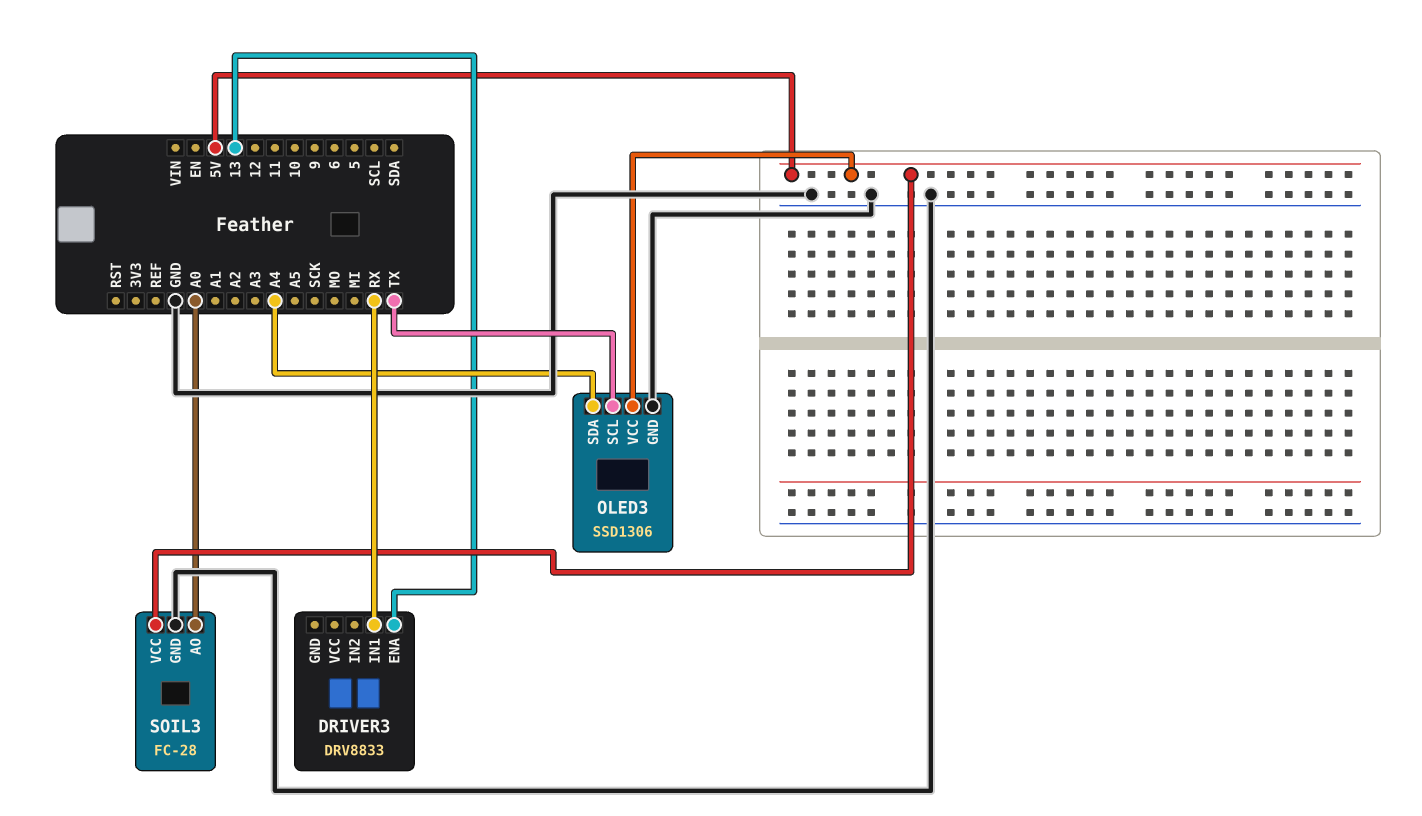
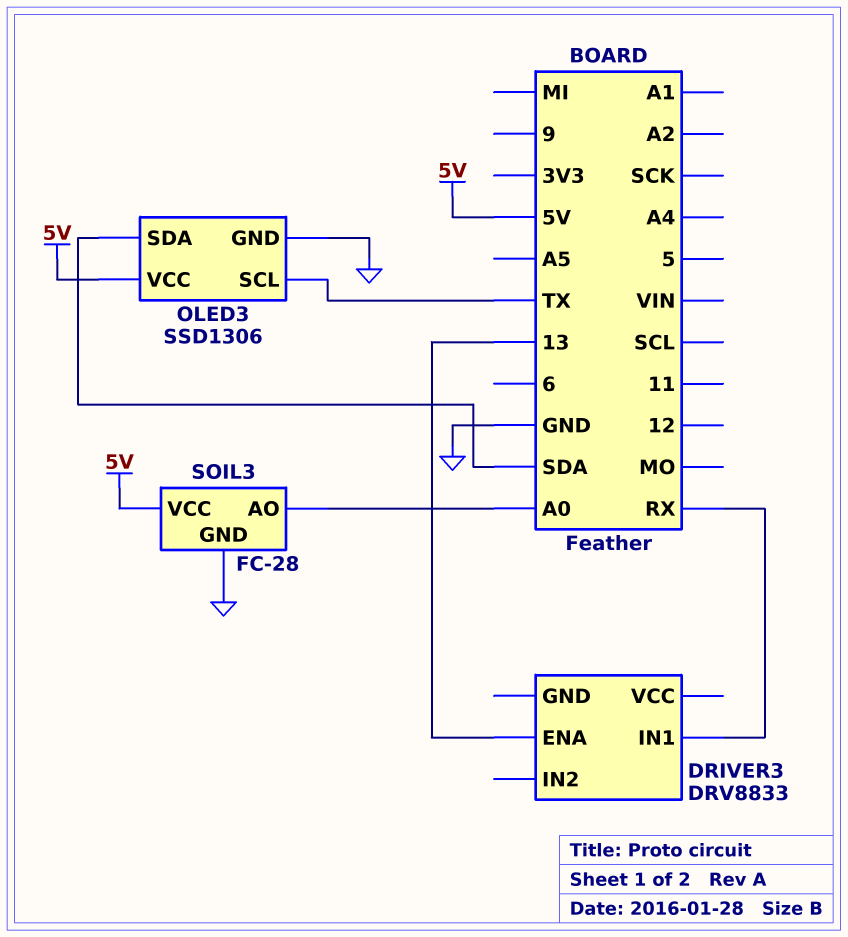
OLED3 pin SDA: A4 -> SDA

